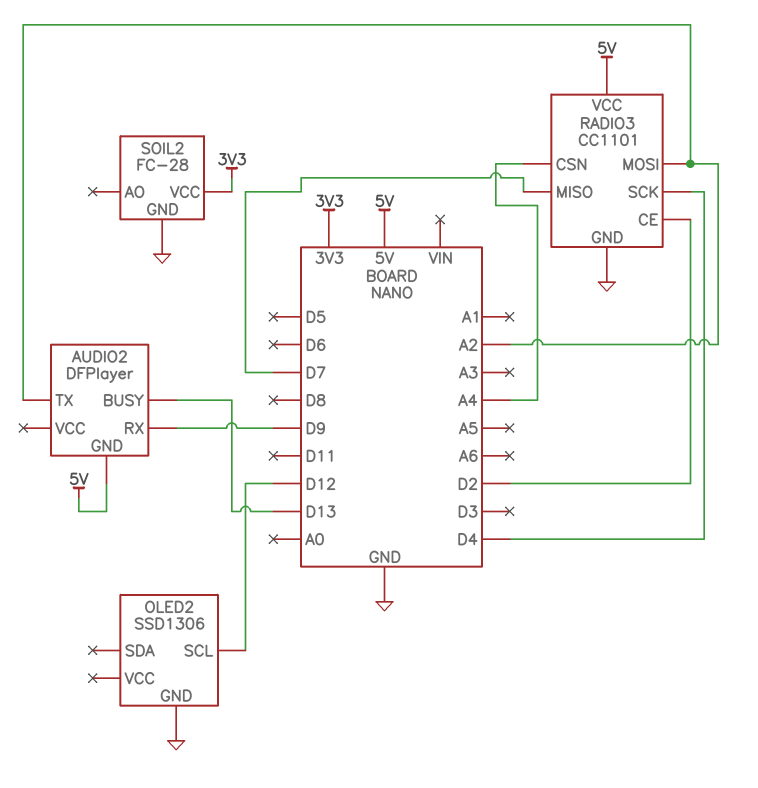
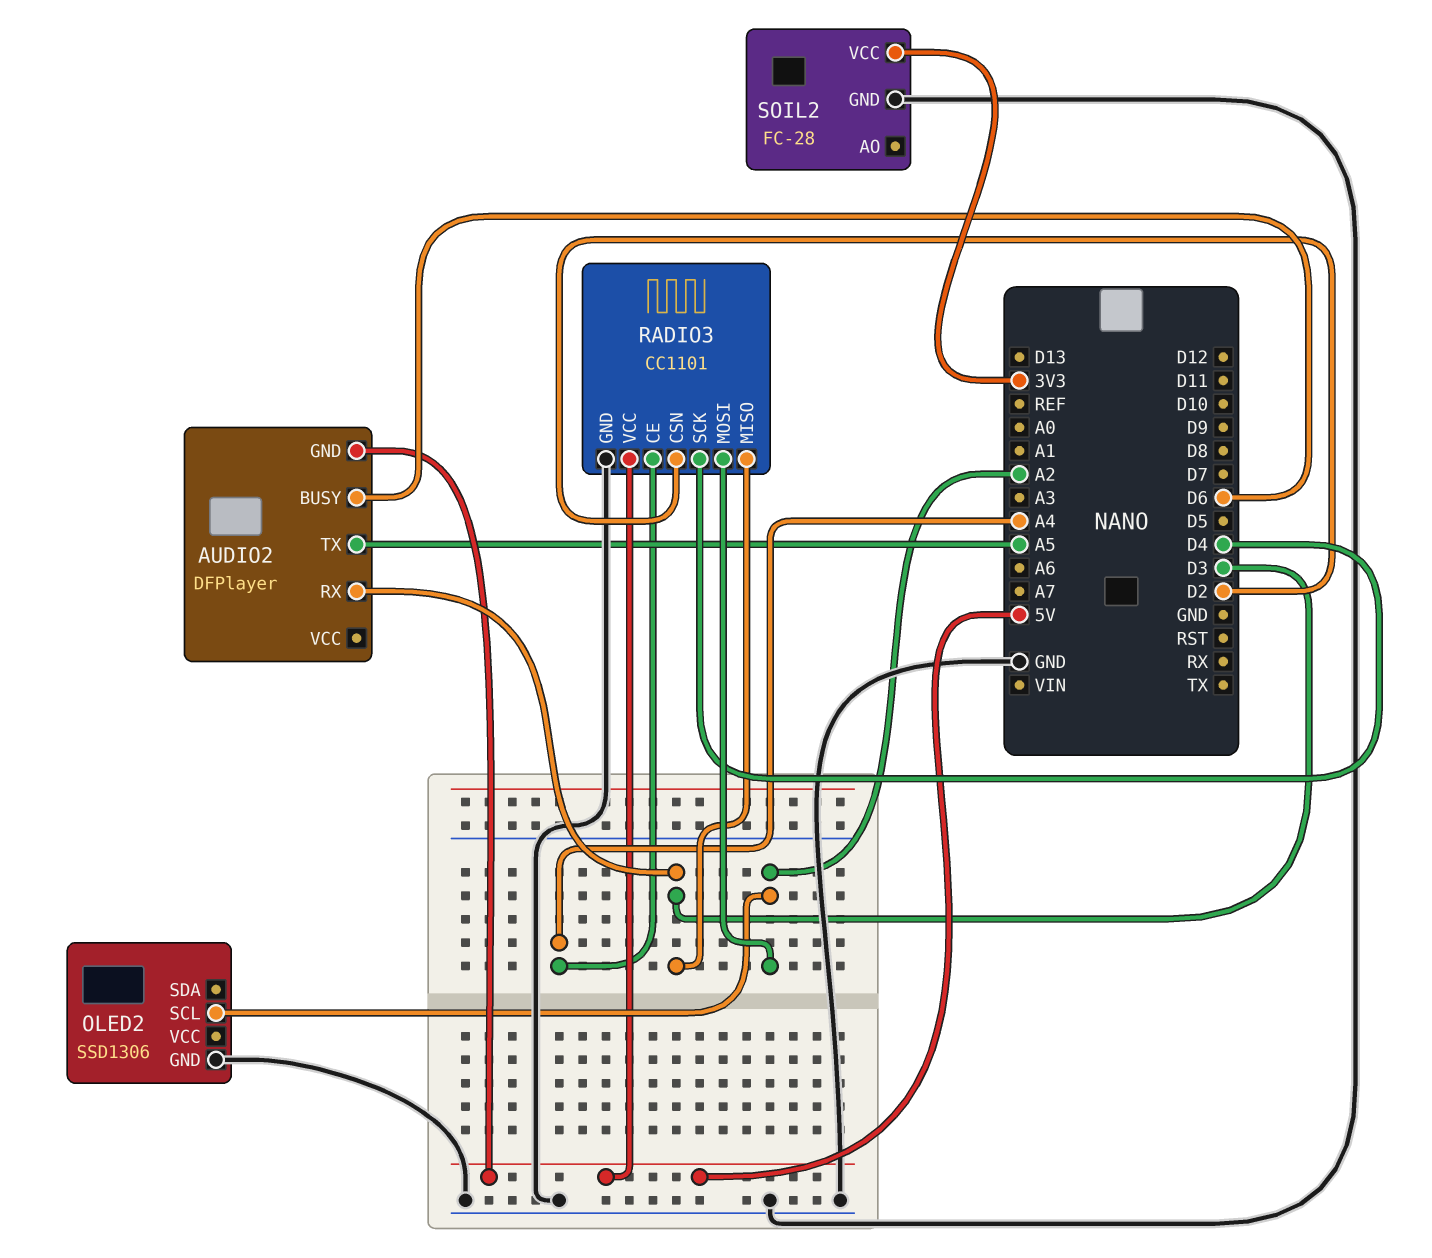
AUDIO2 pin BUSY: D13 -> D6
AUDIO2 pin RX: D9 -> D3
AUDIO2 pin TX: A2 -> A5
OLED2 pin SCL: D12 -> A2
RADIO3 pin CE: D2 -> A4
RADIO3 pin CSN: A4 -> D2
RADIO3 pin MISO: D7 -> D3

